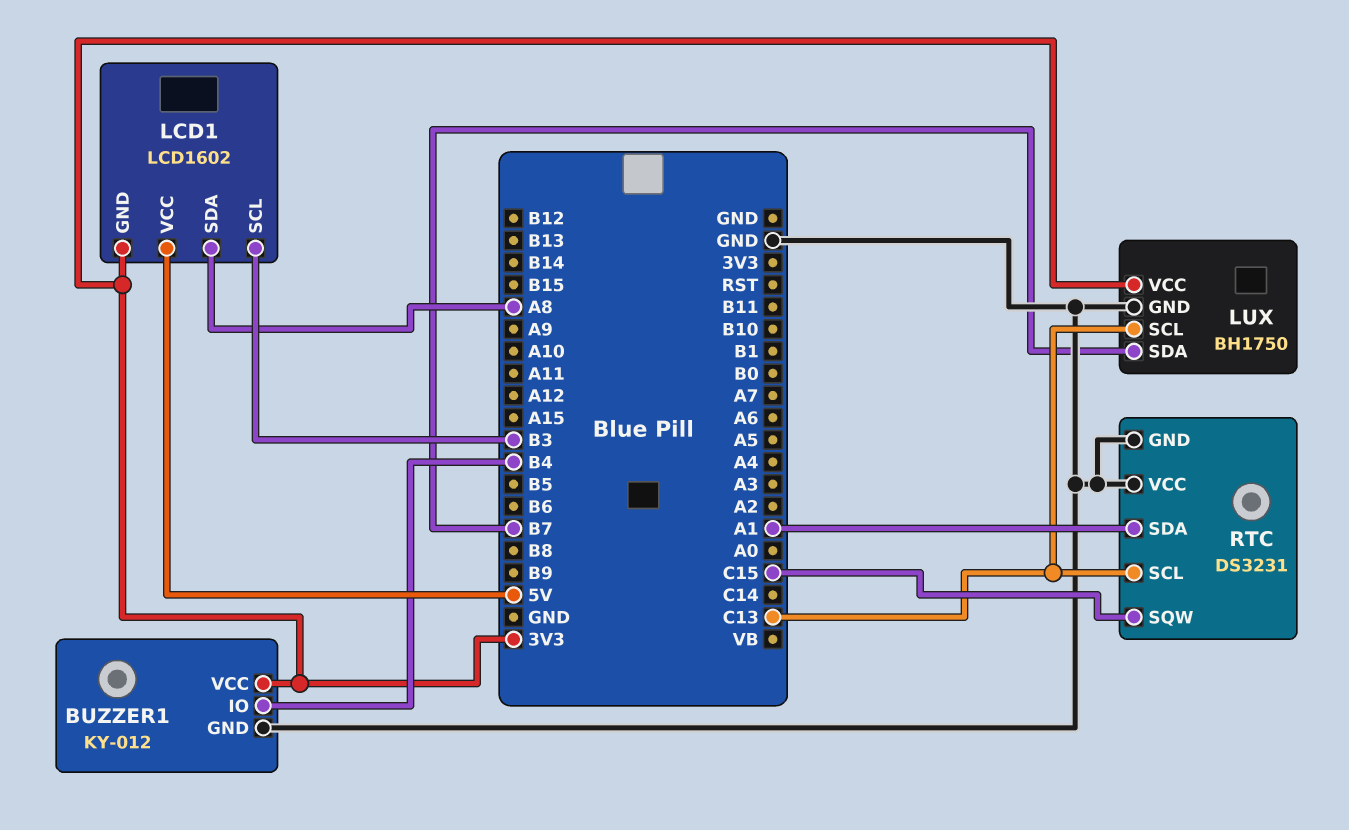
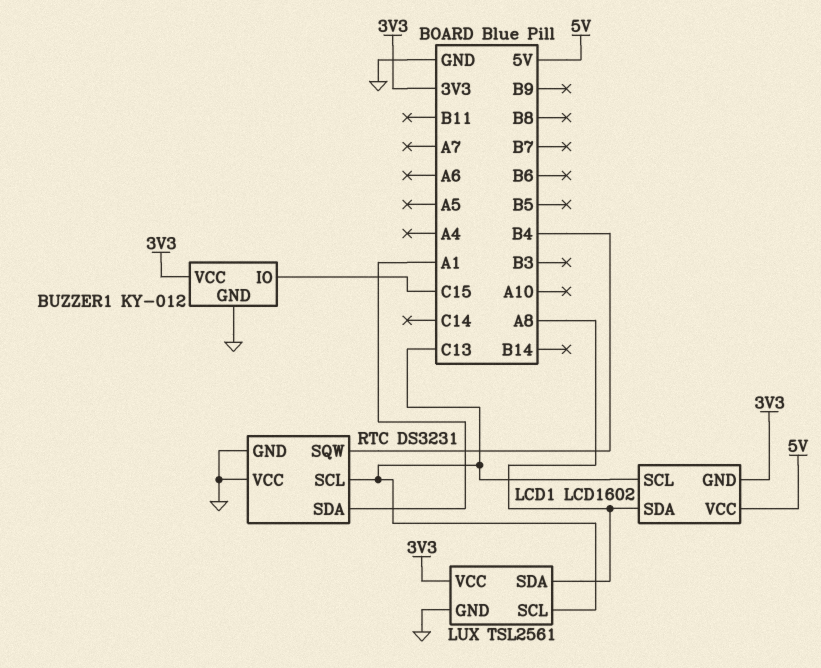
BUZZER1 pin IO: B4 -> C15
LCD1 pin SCL: B3 -> C13
LUX: BH1750 -> TSL2561
LUX pin SDA: B7 -> A8
RTC pin SQW: C15 -> B4

